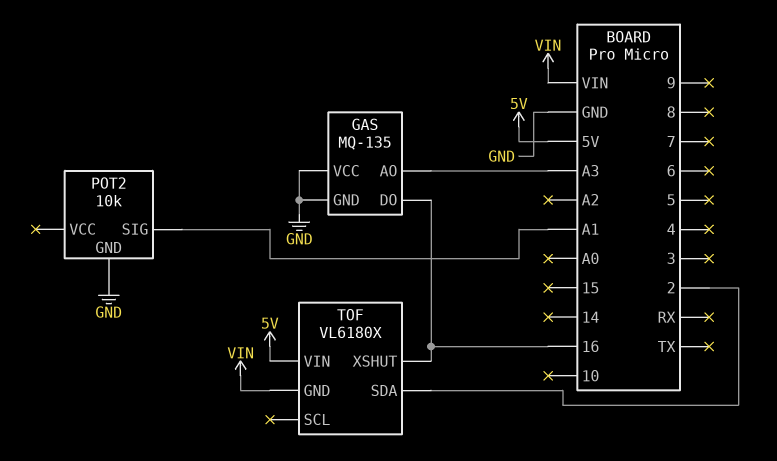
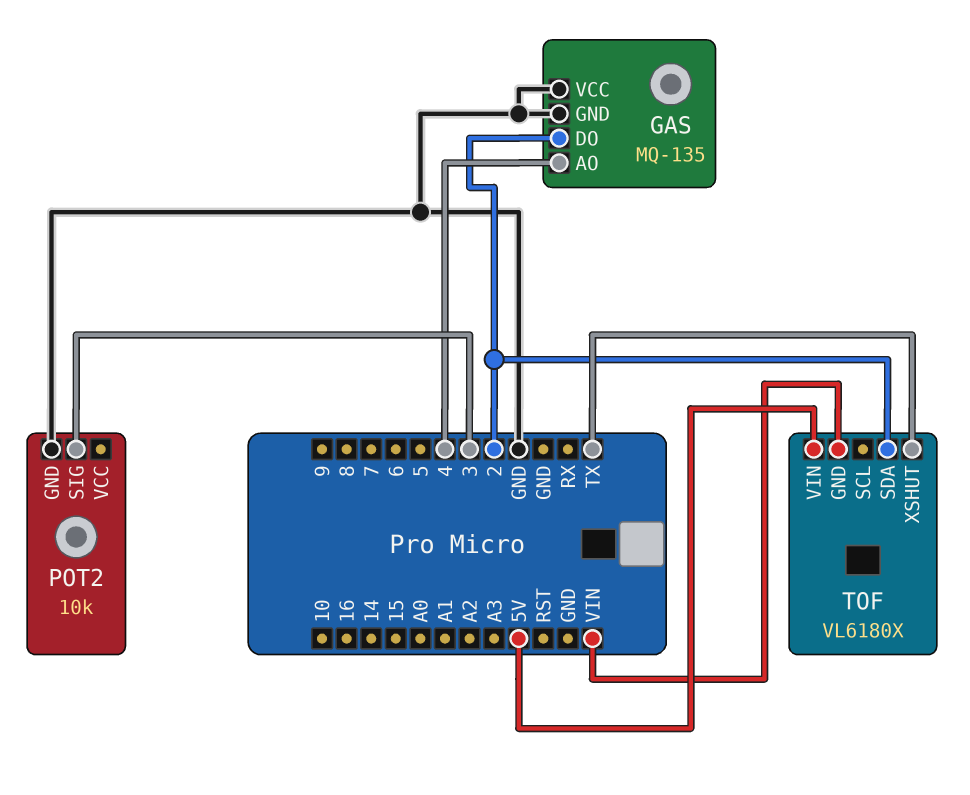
GAS pin AO: A3 -> 4
GAS pin DO: 16 -> 2
POT2 pin SIG: A1 -> 3
TOF pin XSHUT: 16 -> TX

